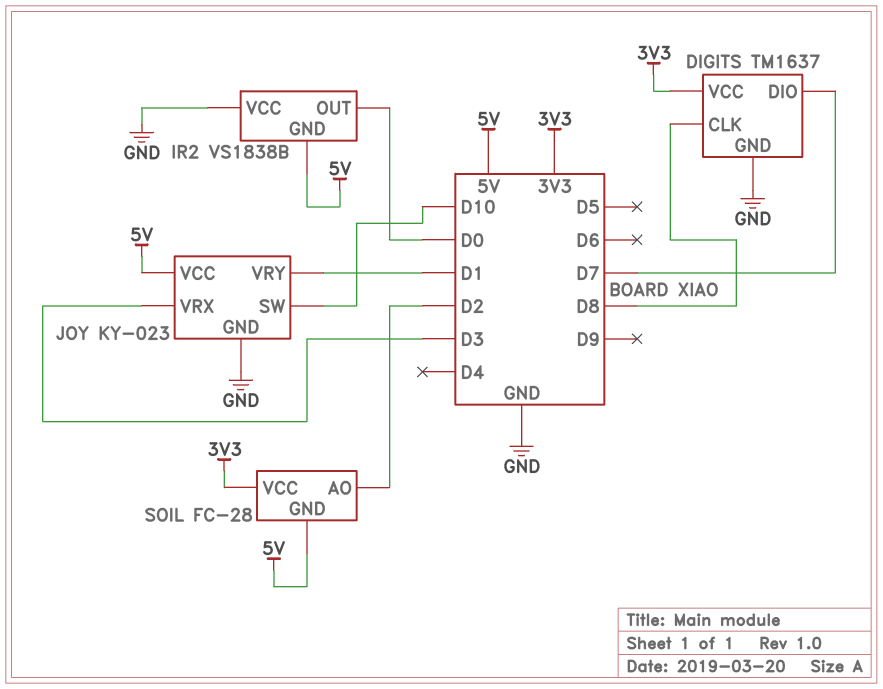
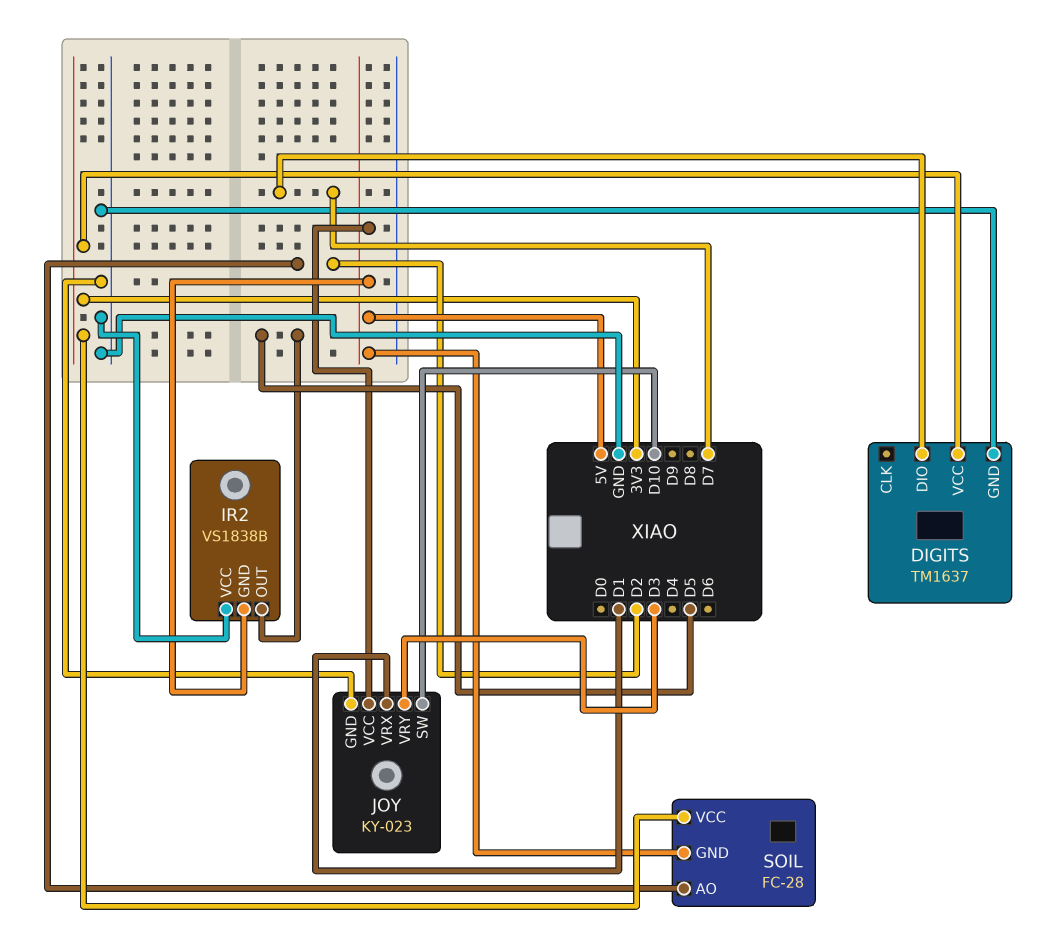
DIGITS pin CLK: D8 -> none
IR2 pin OUT: D0 -> D5
JOY pin VRX: D3 -> D1
JOY pin VRY: D1 -> D3

